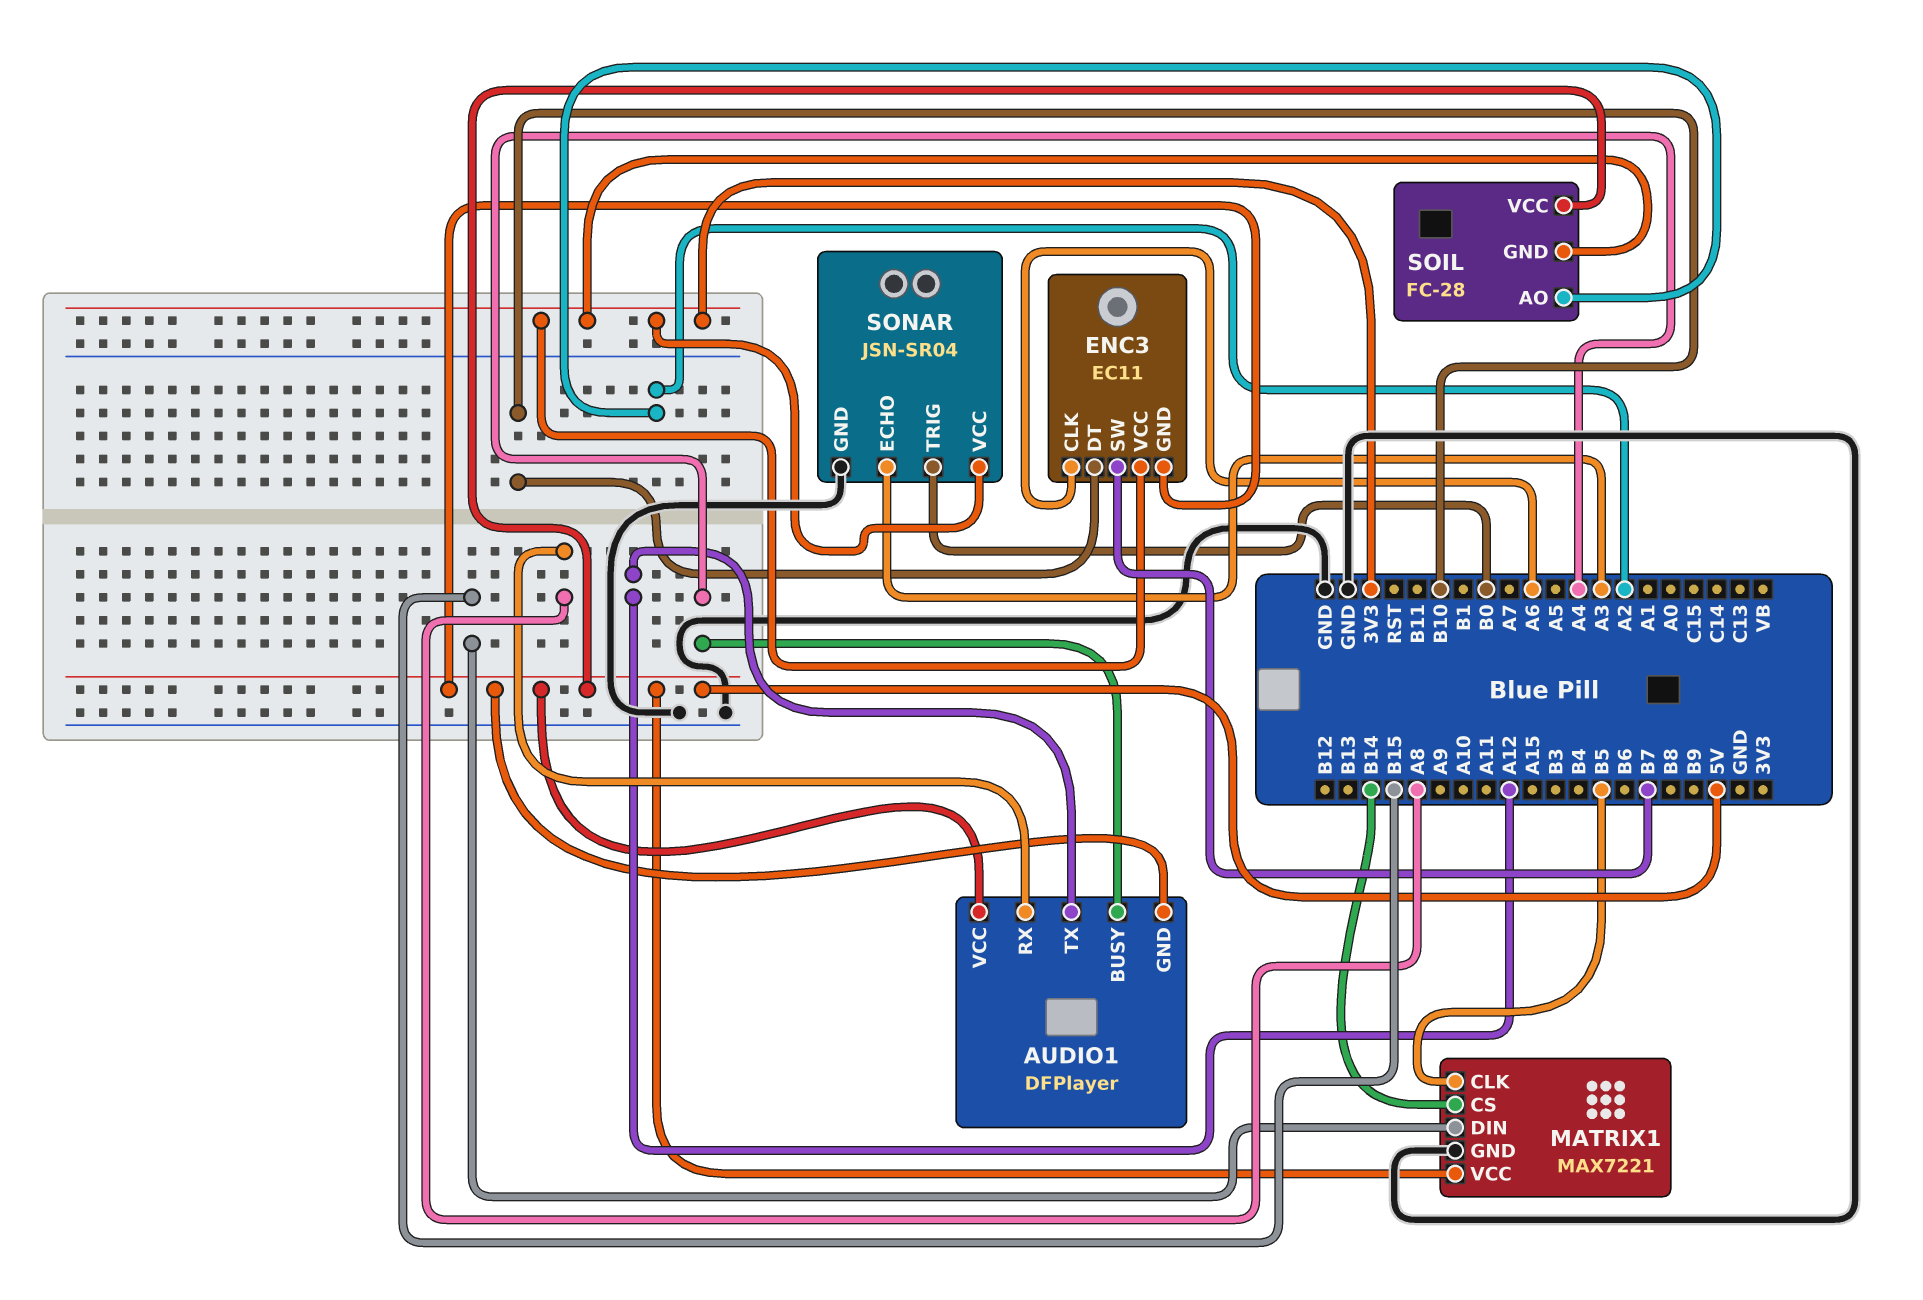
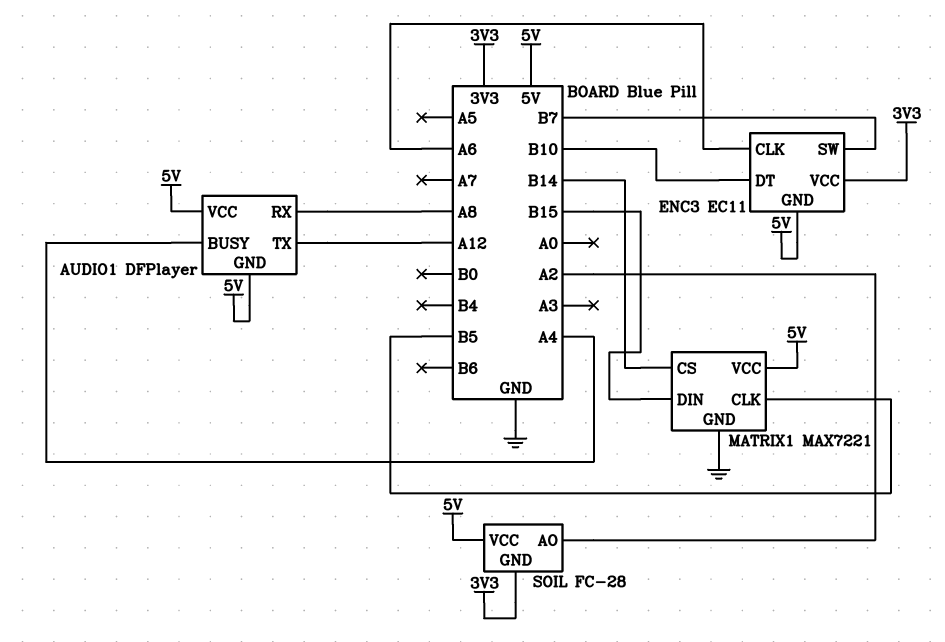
SONAR: JSN-SR04 -> none
SONAR pin ECHO: A3 -> none
SONAR pin GND: GND -> none
SONAR pin TRIG: B0 -> none
SONAR pin VCC: 3V3 -> none

